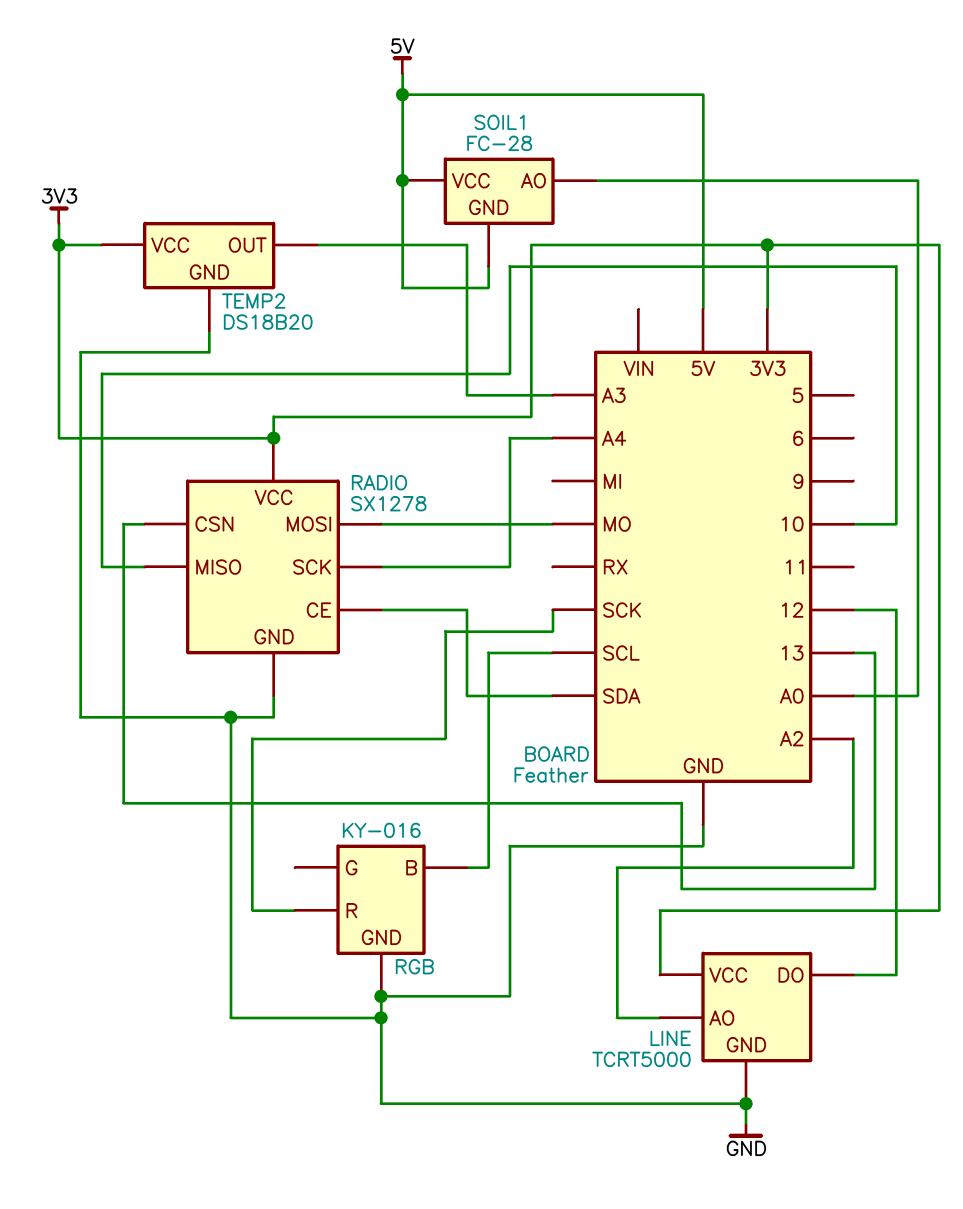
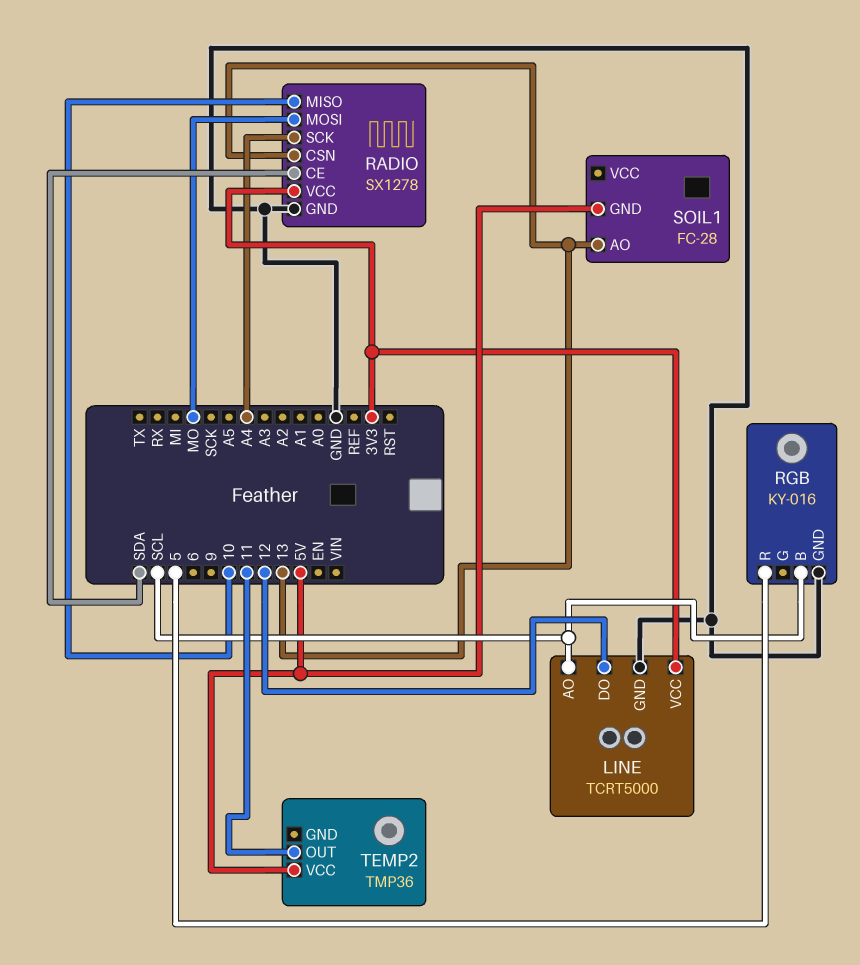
LINE pin AO: A2 -> SCL
RGB pin R: SCK -> 5
SOIL1 pin AO: A0 -> 13
SOIL1 pin VCC: 5V -> none
TEMP2: DS18B20 -> TMP36
TEMP2 pin GND: GND -> none
TEMP2 pin OUT: A3 -> 11
TEMP2 pin VCC: 3V3 -> 5V

